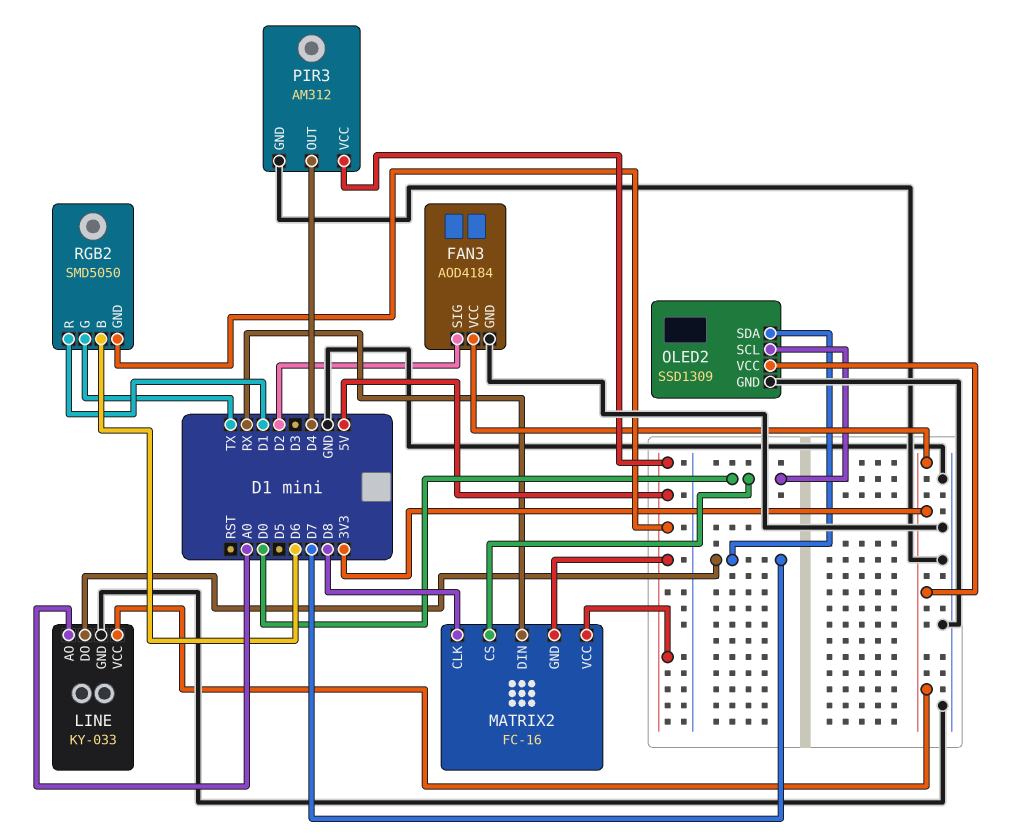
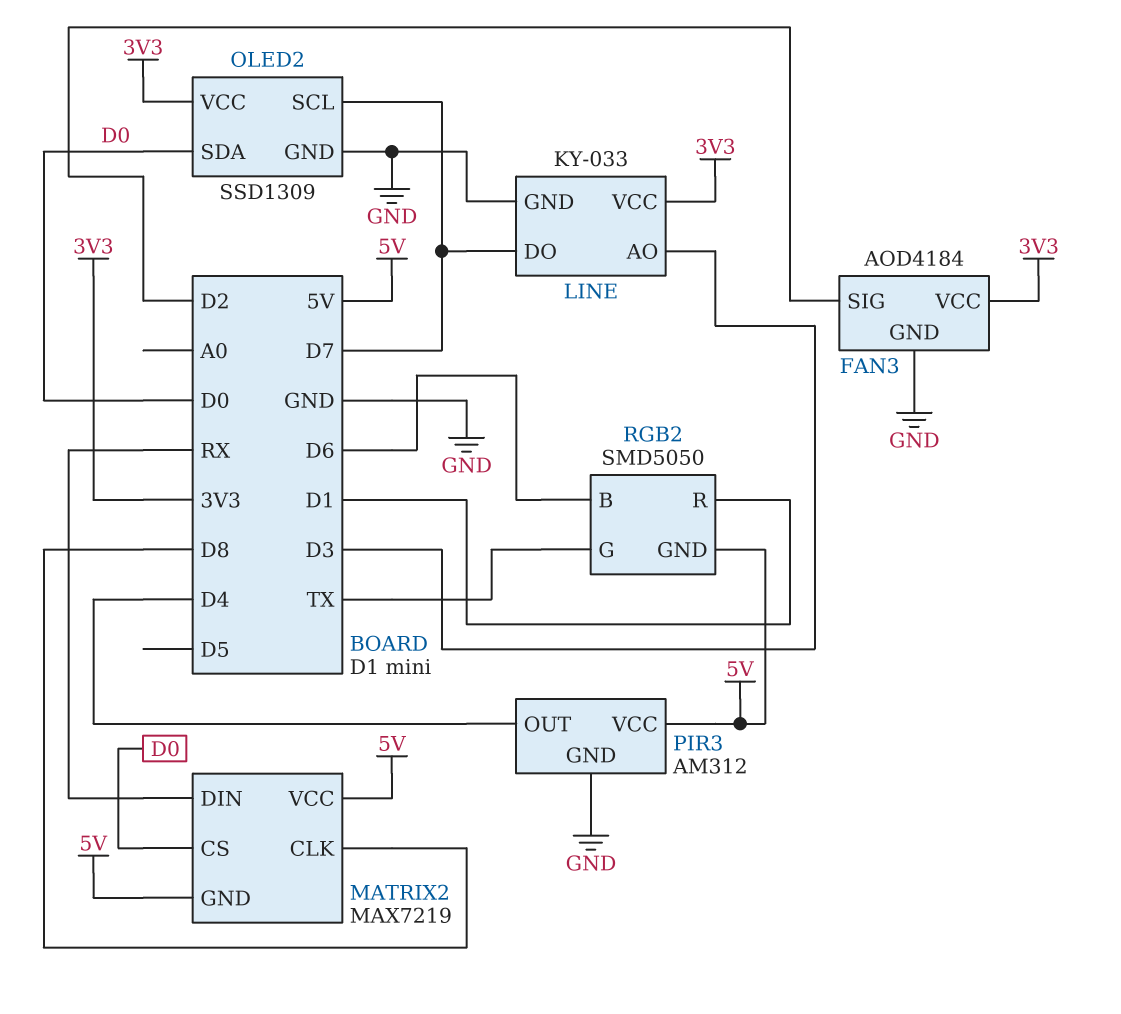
LINE pin AO: A0 -> D3
MATRIX2: FC-16 -> MAX7219
OLED2 pin SCL: D0 -> D7
OLED2 pin SDA: D7 -> D0

